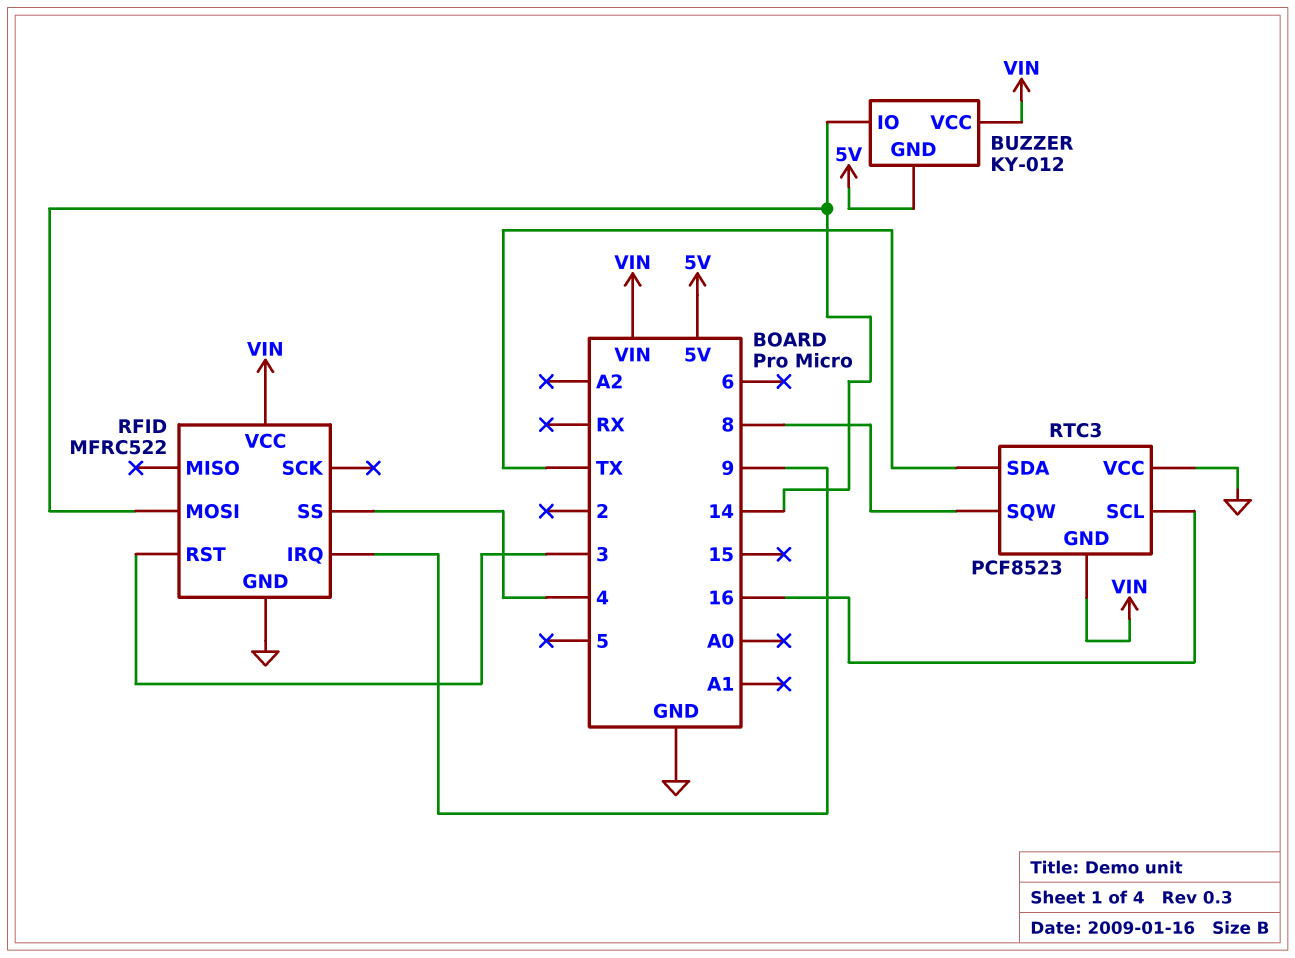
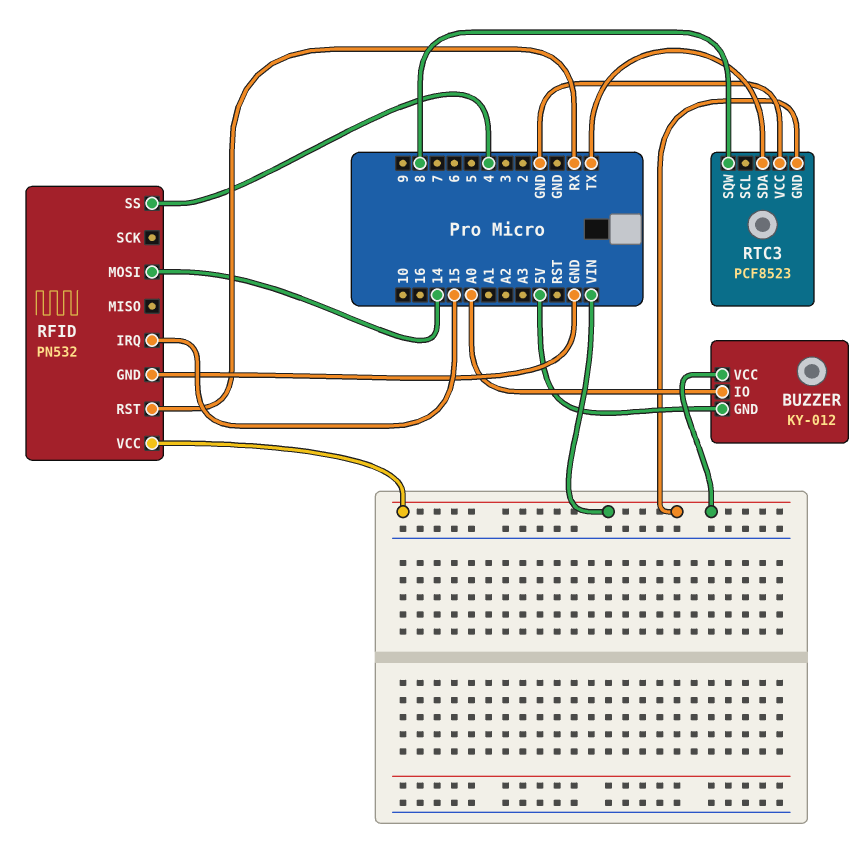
BUZZER pin IO: 14 -> A0
RFID: MFRC522 -> PN532
RFID pin IRQ: 9 -> 15
RFID pin RST: 3 -> RX
RTC3 pin SCL: 16 -> none

